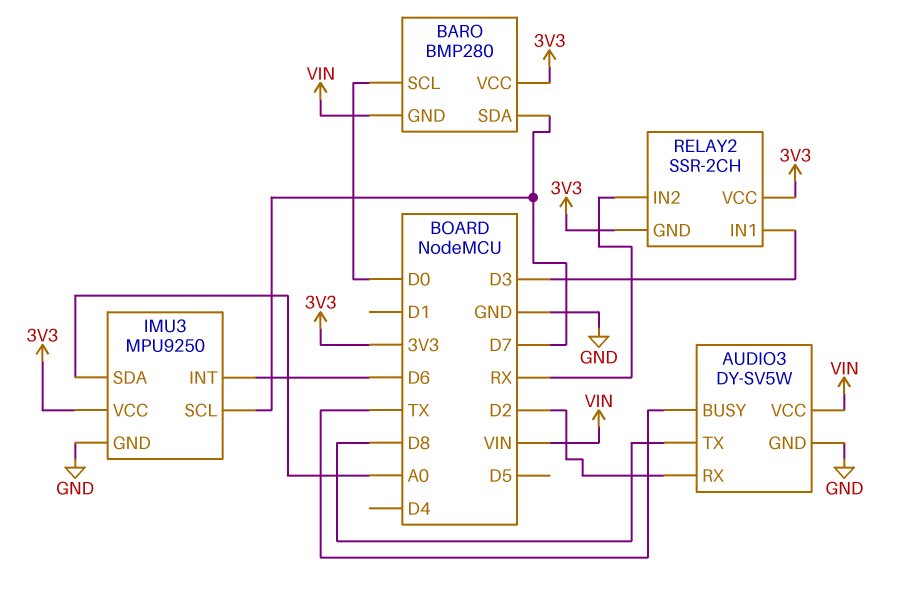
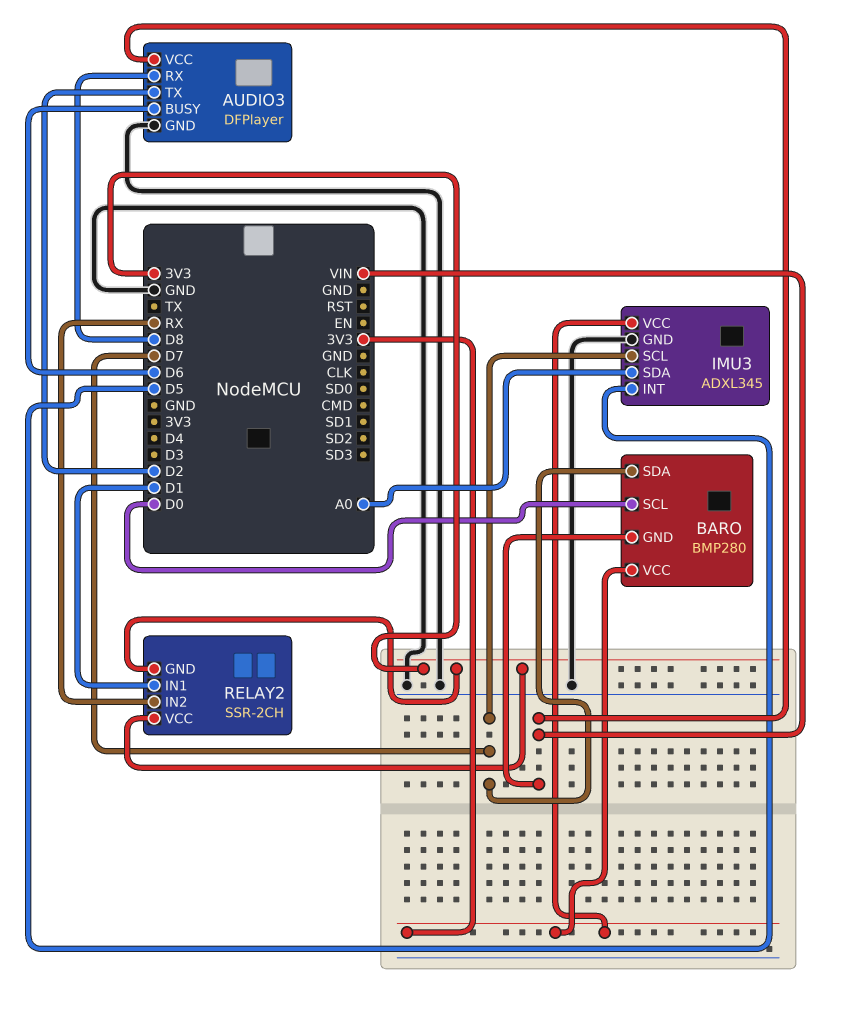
AUDIO3: DY-SV5W -> DFPlayer
AUDIO3 pin BUSY: TX -> D6
AUDIO3 pin RX: D2 -> D8
AUDIO3 pin TX: D8 -> D2
IMU3: MPU9250 -> ADXL345
IMU3 pin INT: D6 -> D5
RELAY2 pin IN1: D3 -> D1

